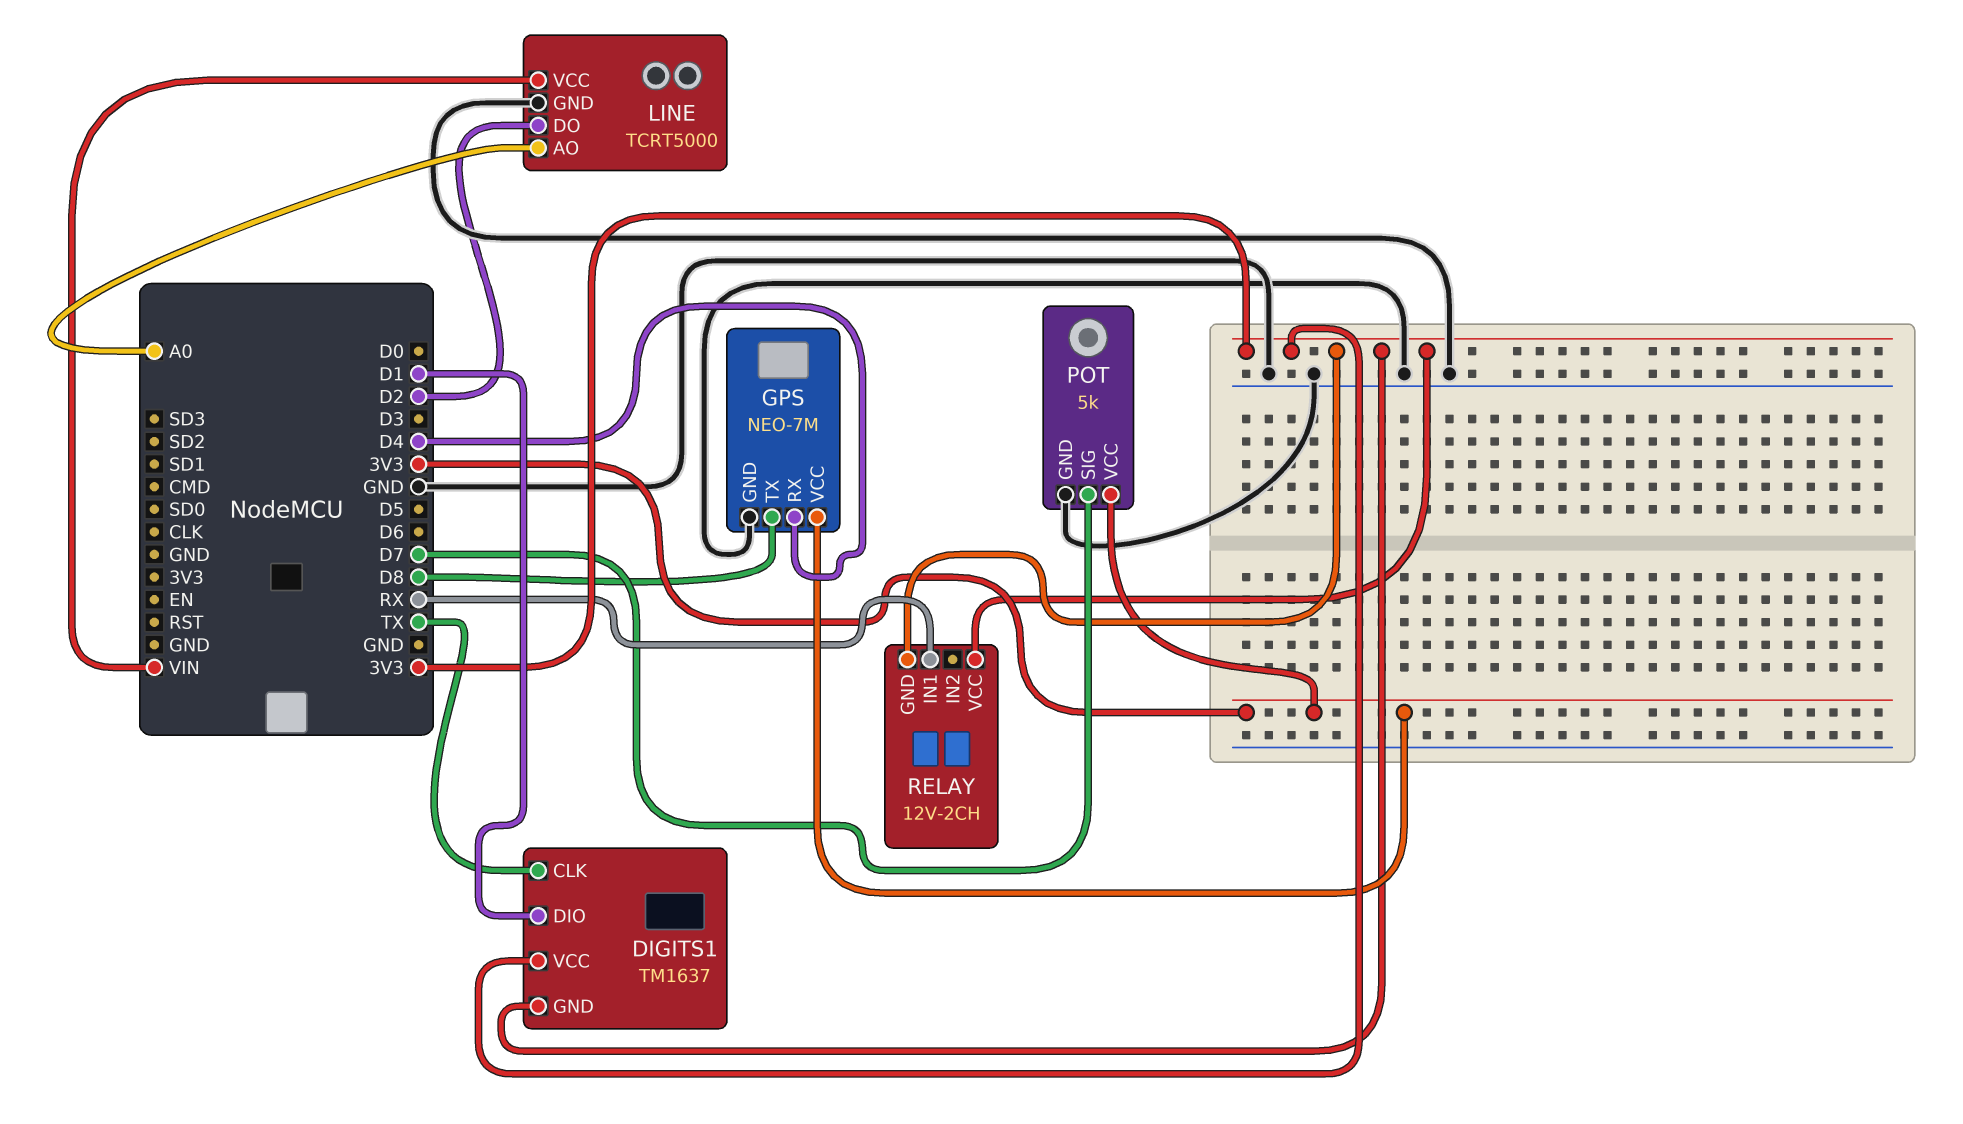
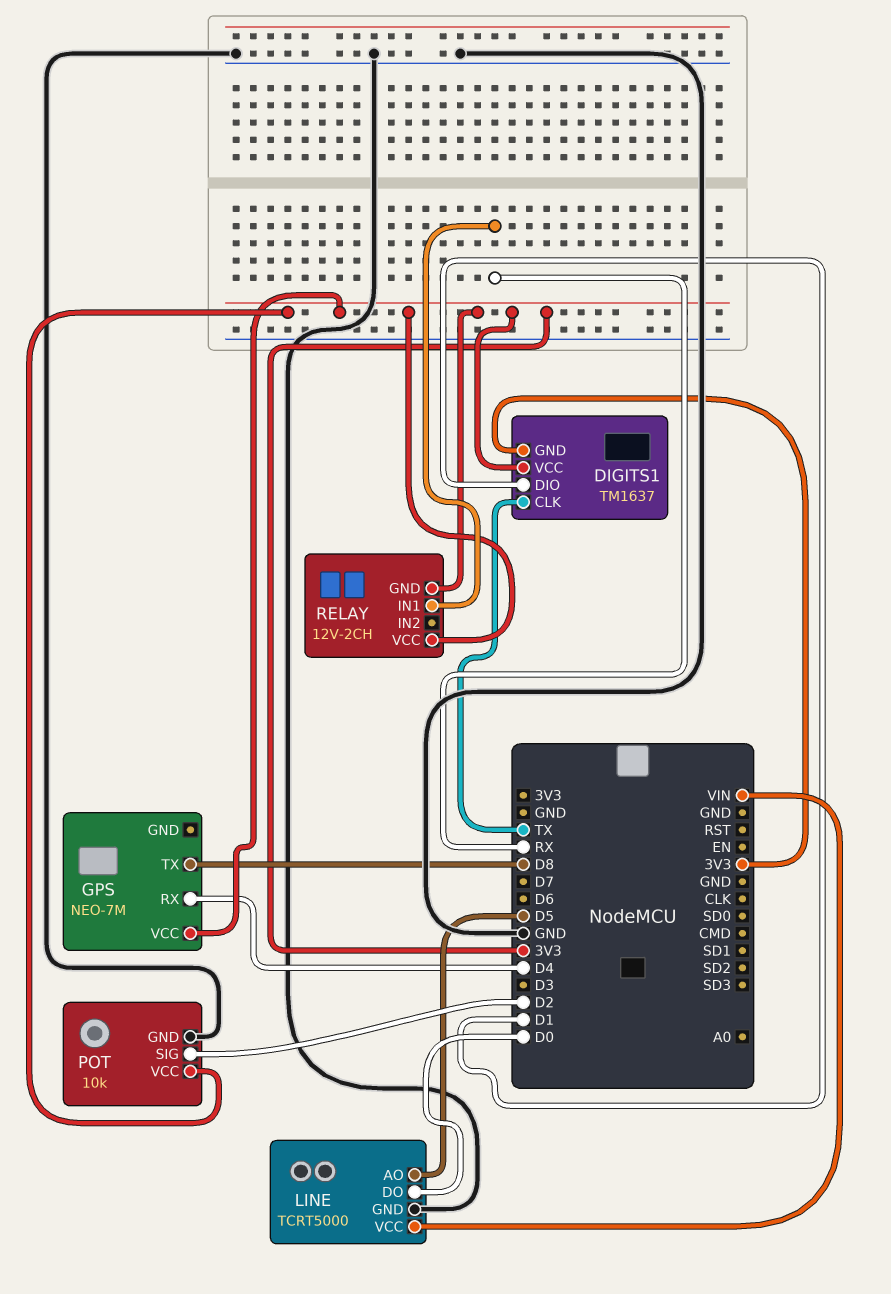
GPS pin GND: GND -> none
LINE pin AO: A0 -> D5
LINE pin DO: D2 -> D0
POT: 5k -> 10k
POT pin SIG: D7 -> D2

